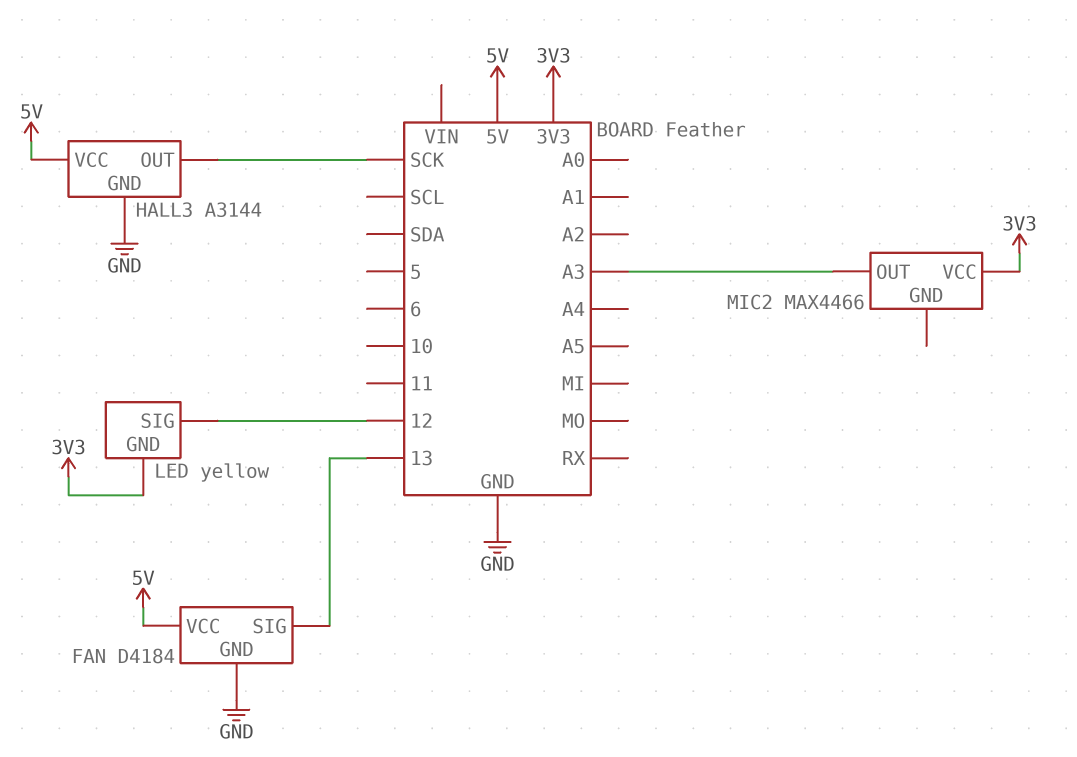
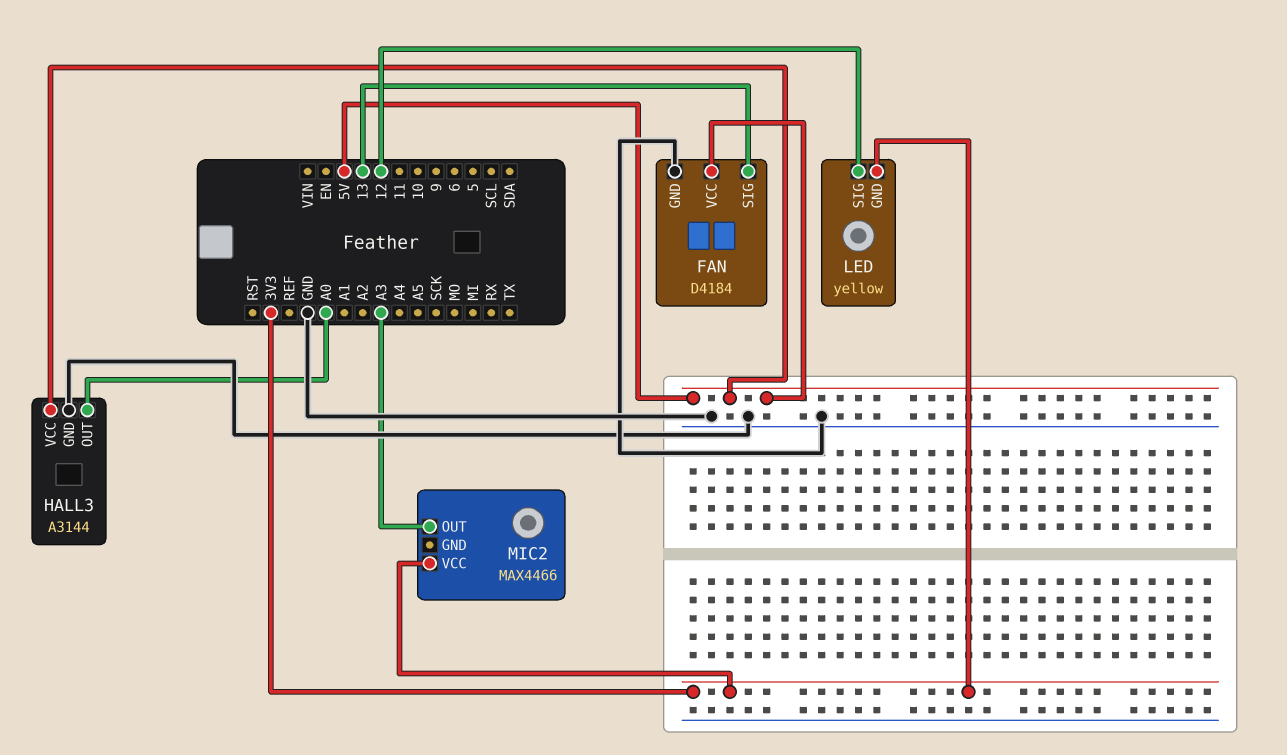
HALL3 pin OUT: SCK -> A0

